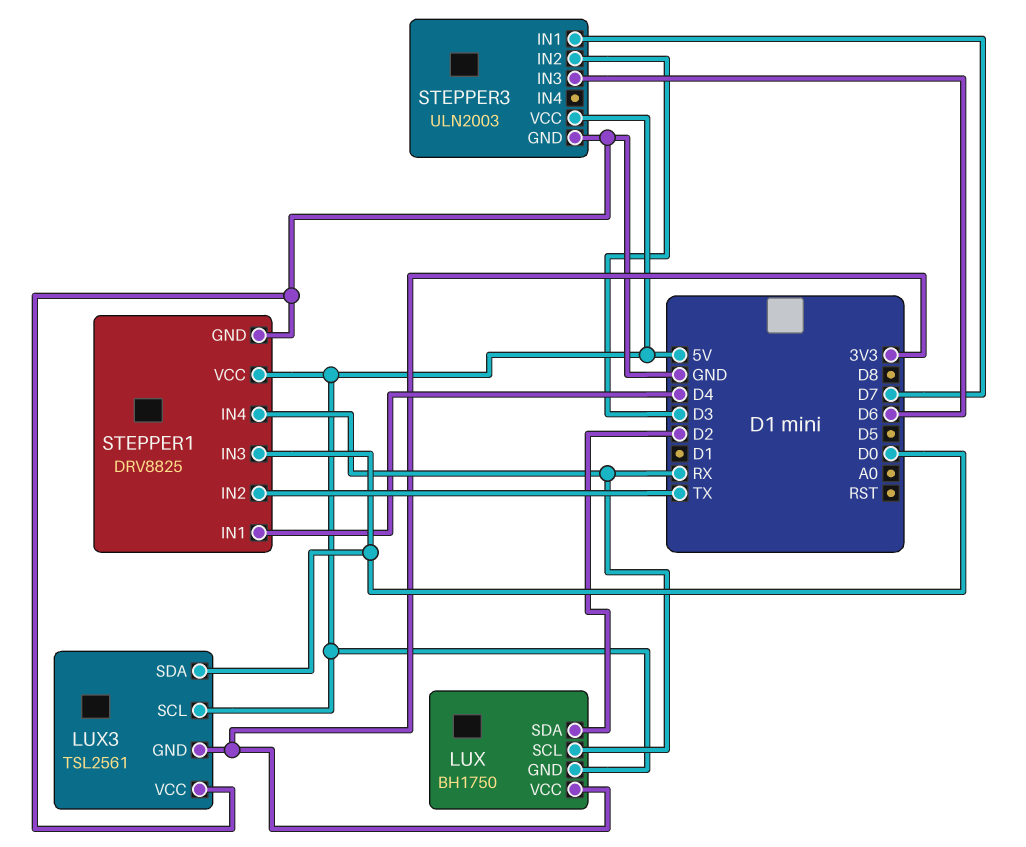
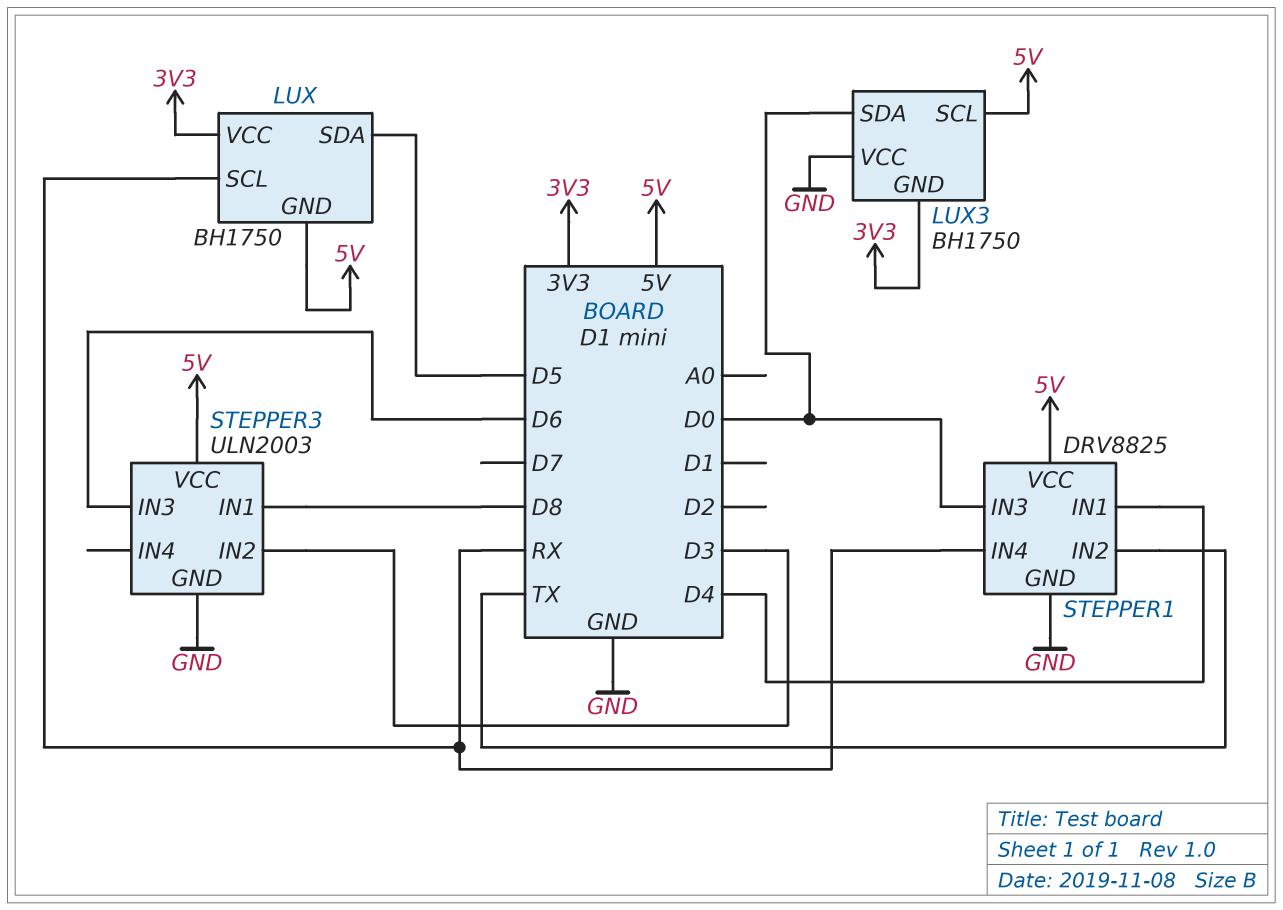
LUX pin SDA: D2 -> D5
LUX3: TSL2561 -> BH1750
STEPPER3 pin IN1: D7 -> D8

